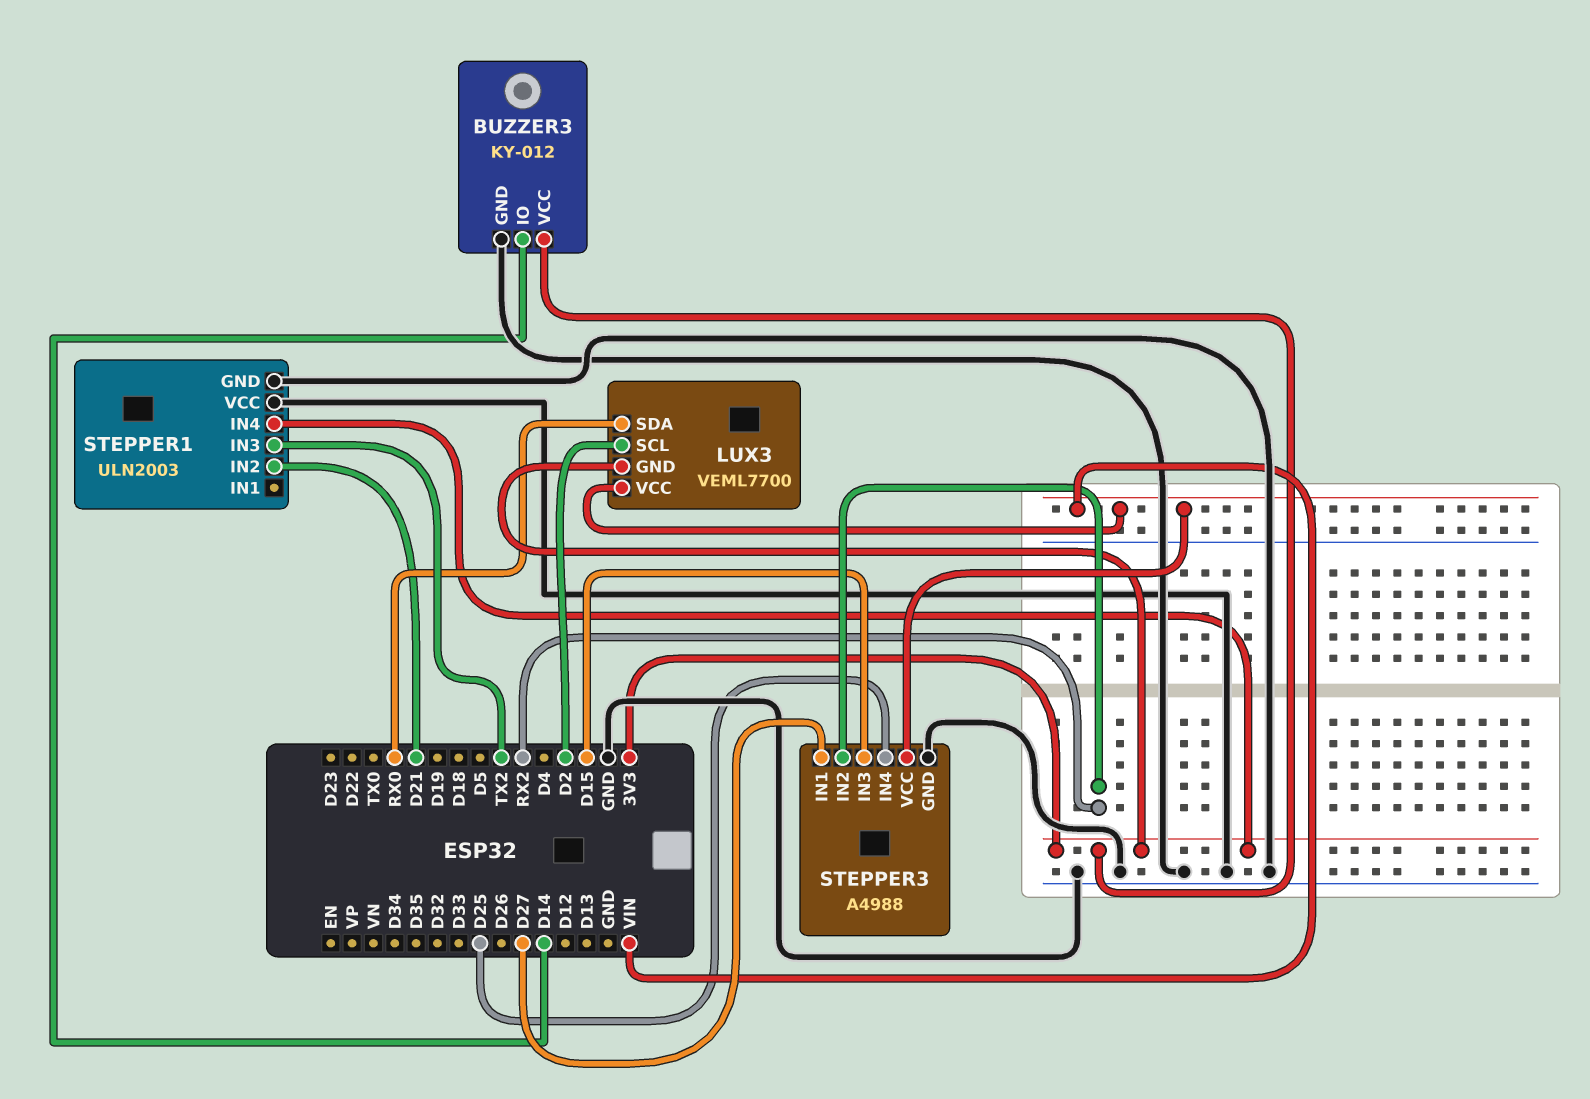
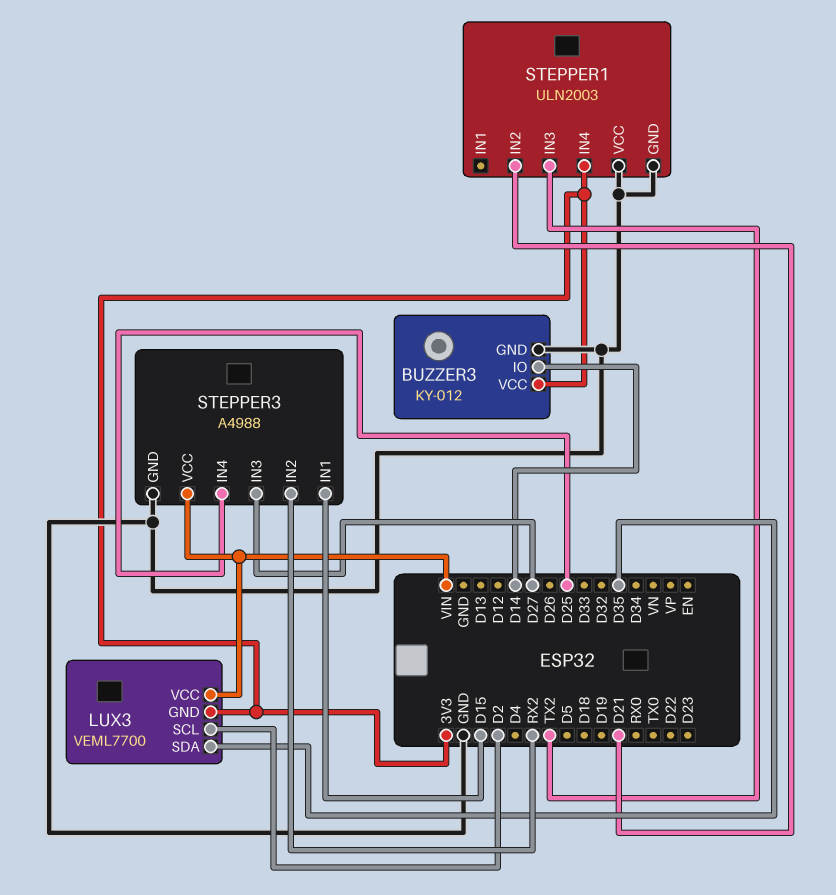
LUX3 pin SDA: RX0 -> D35
STEPPER3 pin IN1: D27 -> D15
STEPPER3 pin IN3: D15 -> D27

